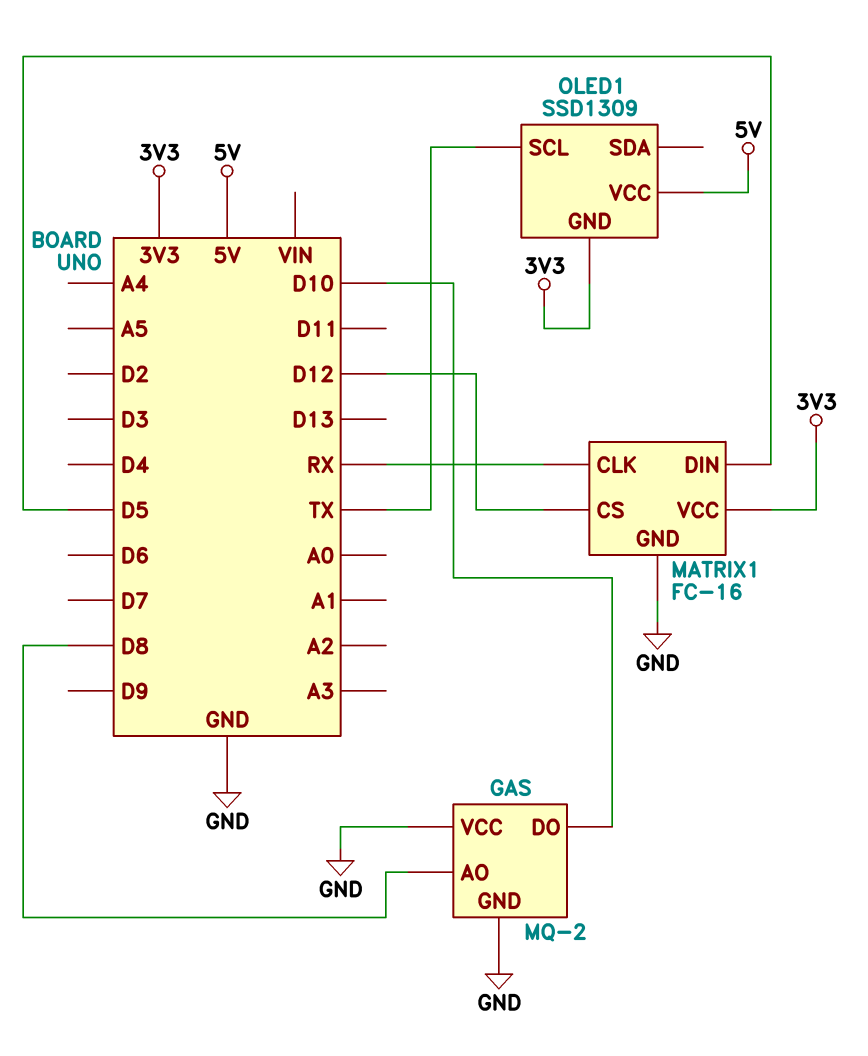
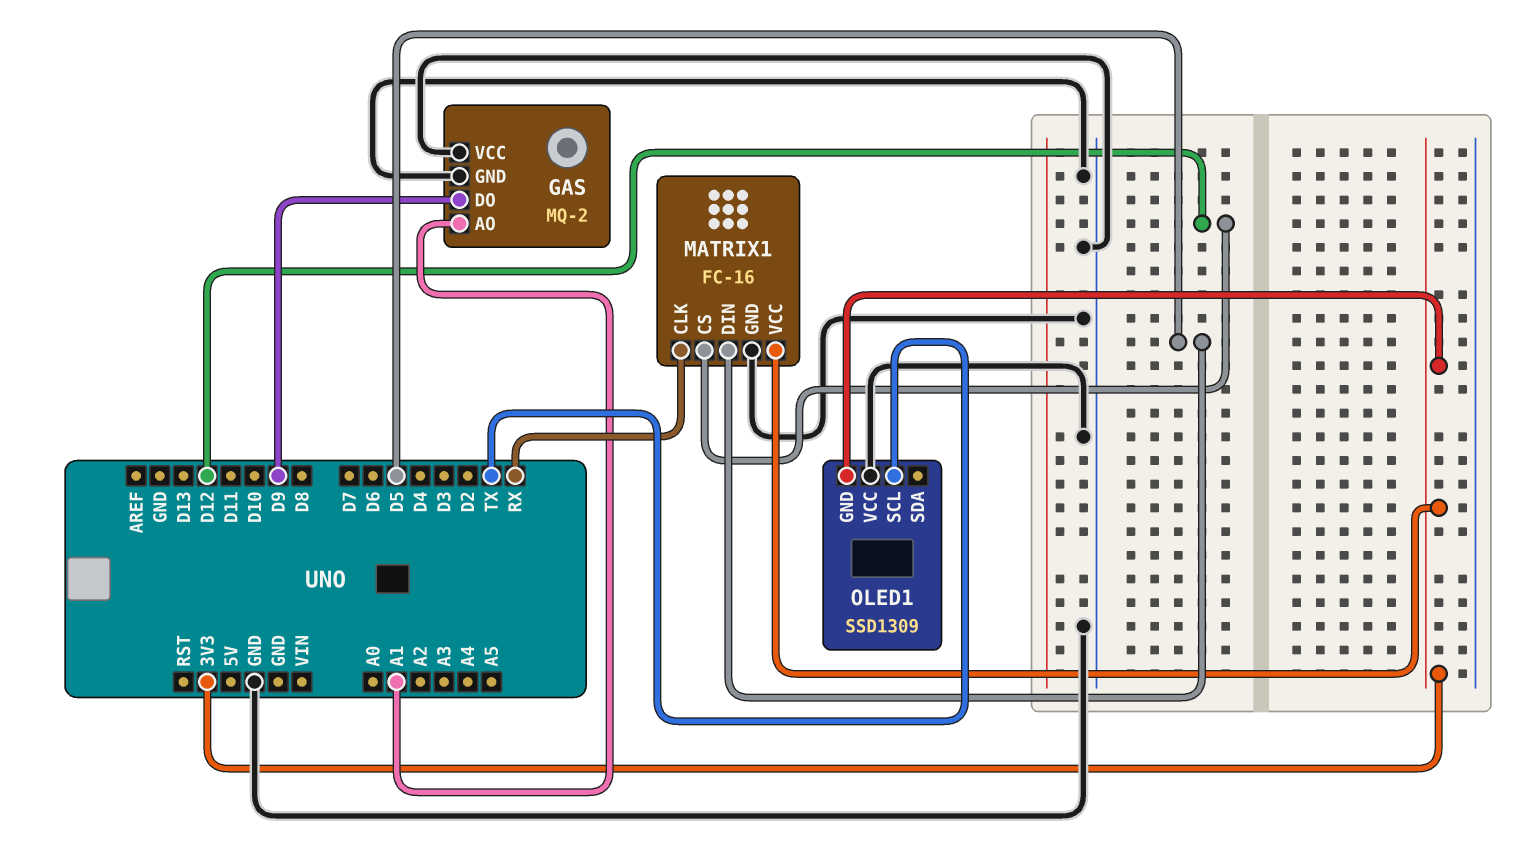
GAS pin AO: D8 -> A1
GAS pin DO: D10 -> D9
OLED1 pin VCC: 5V -> GND

